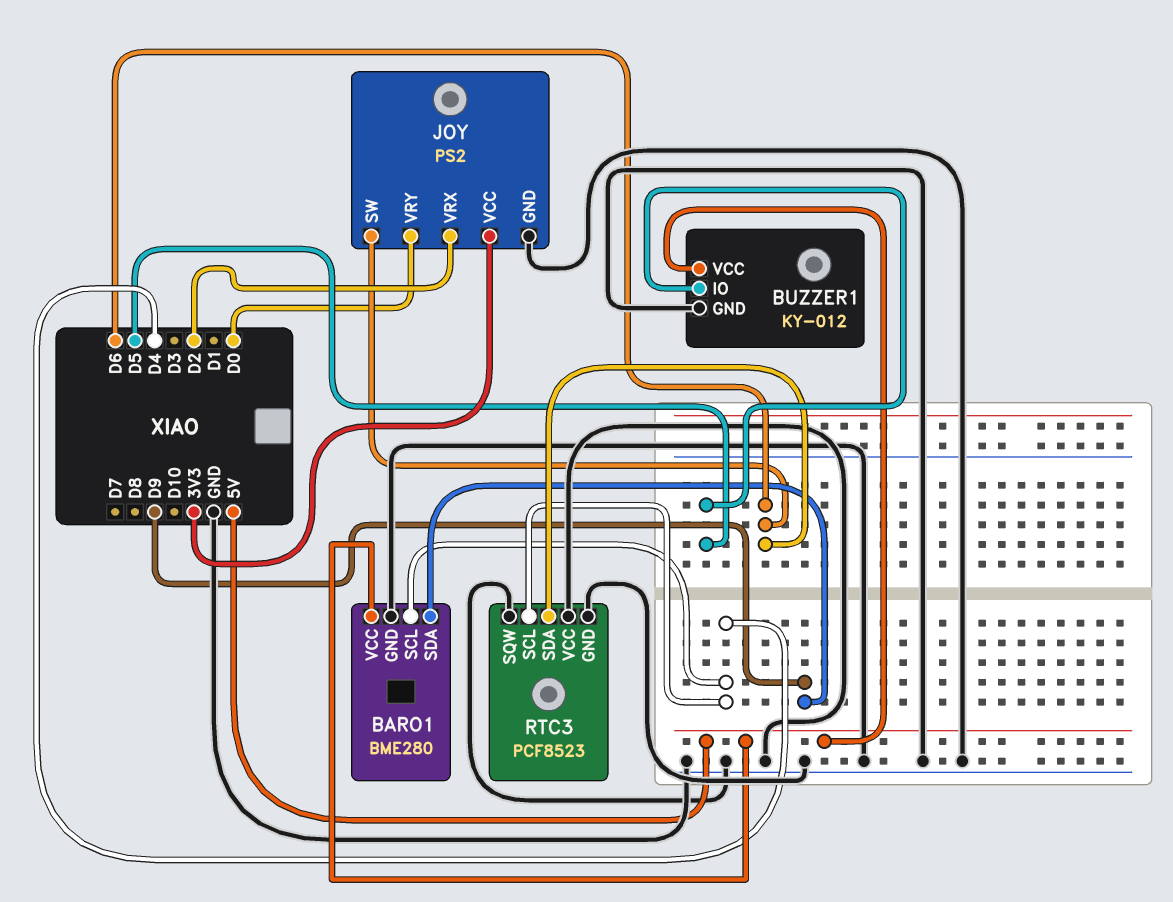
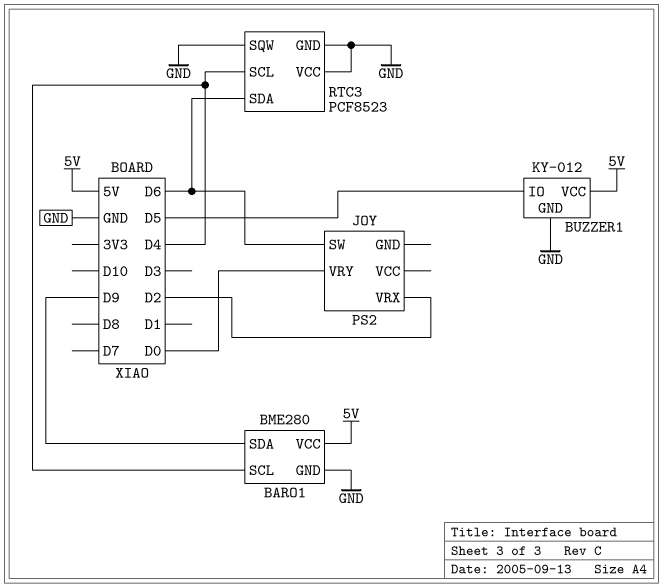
JOY pin GND: GND -> none
JOY pin VCC: 3V3 -> none

